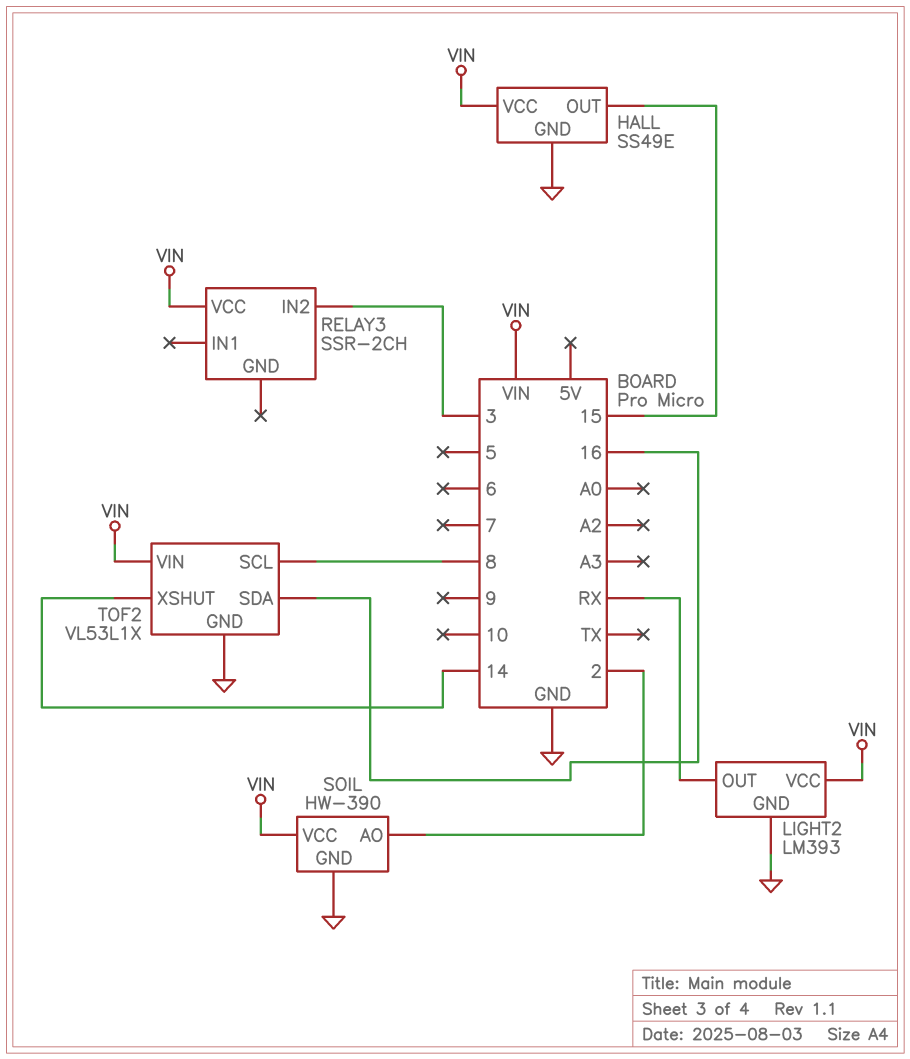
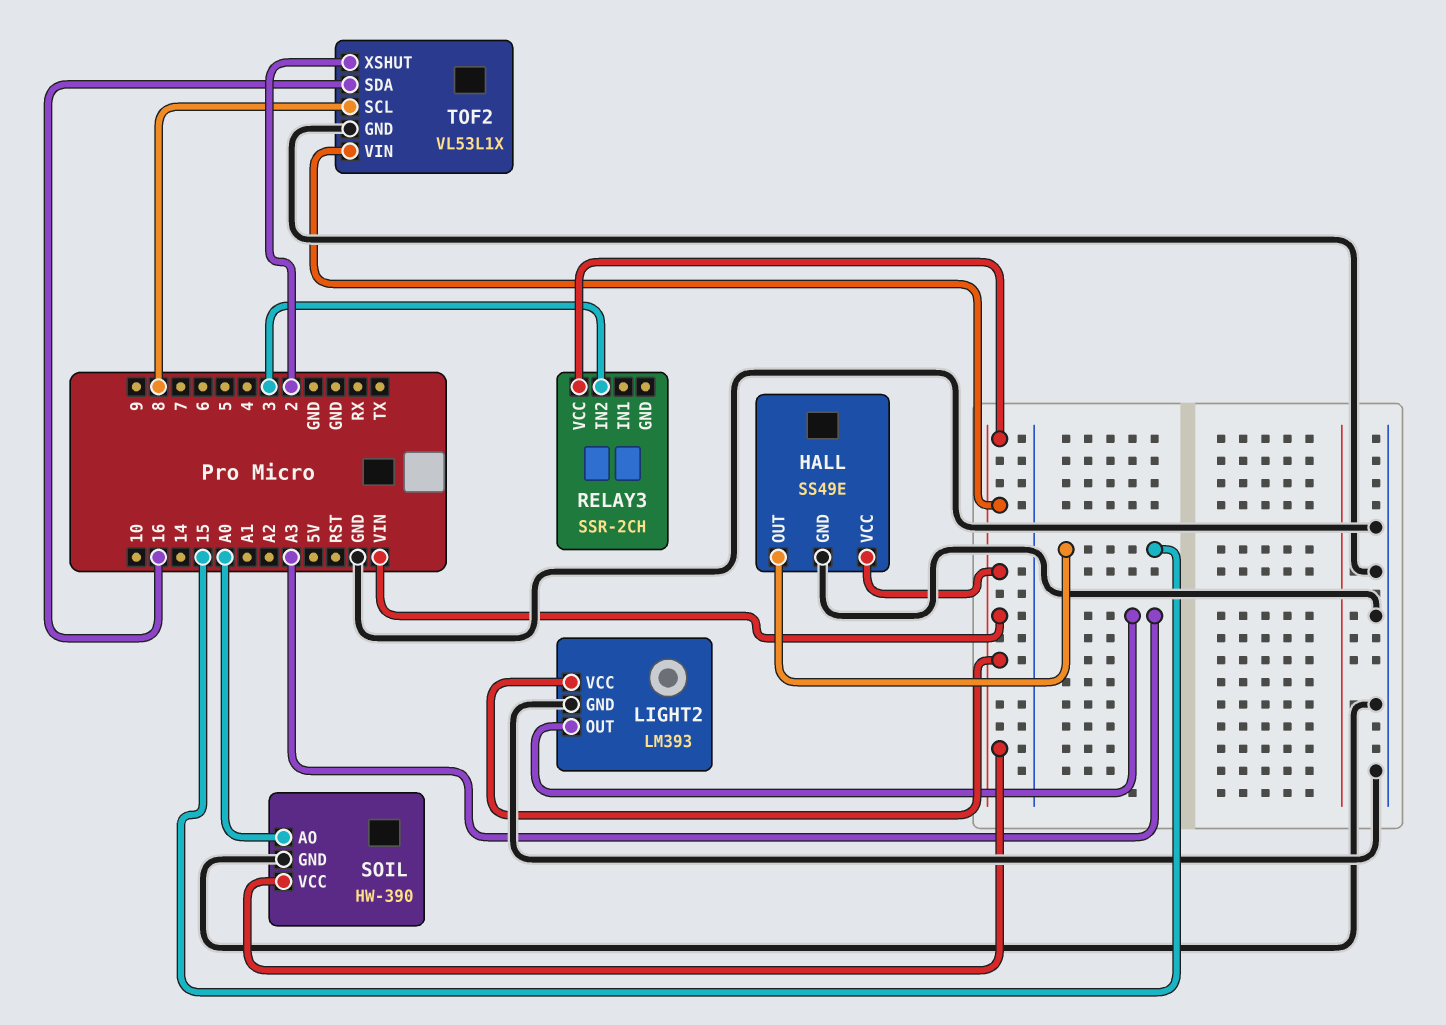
LIGHT2 pin OUT: RX -> A3
SOIL pin AO: 2 -> A0
TOF2 pin XSHUT: 14 -> 2

